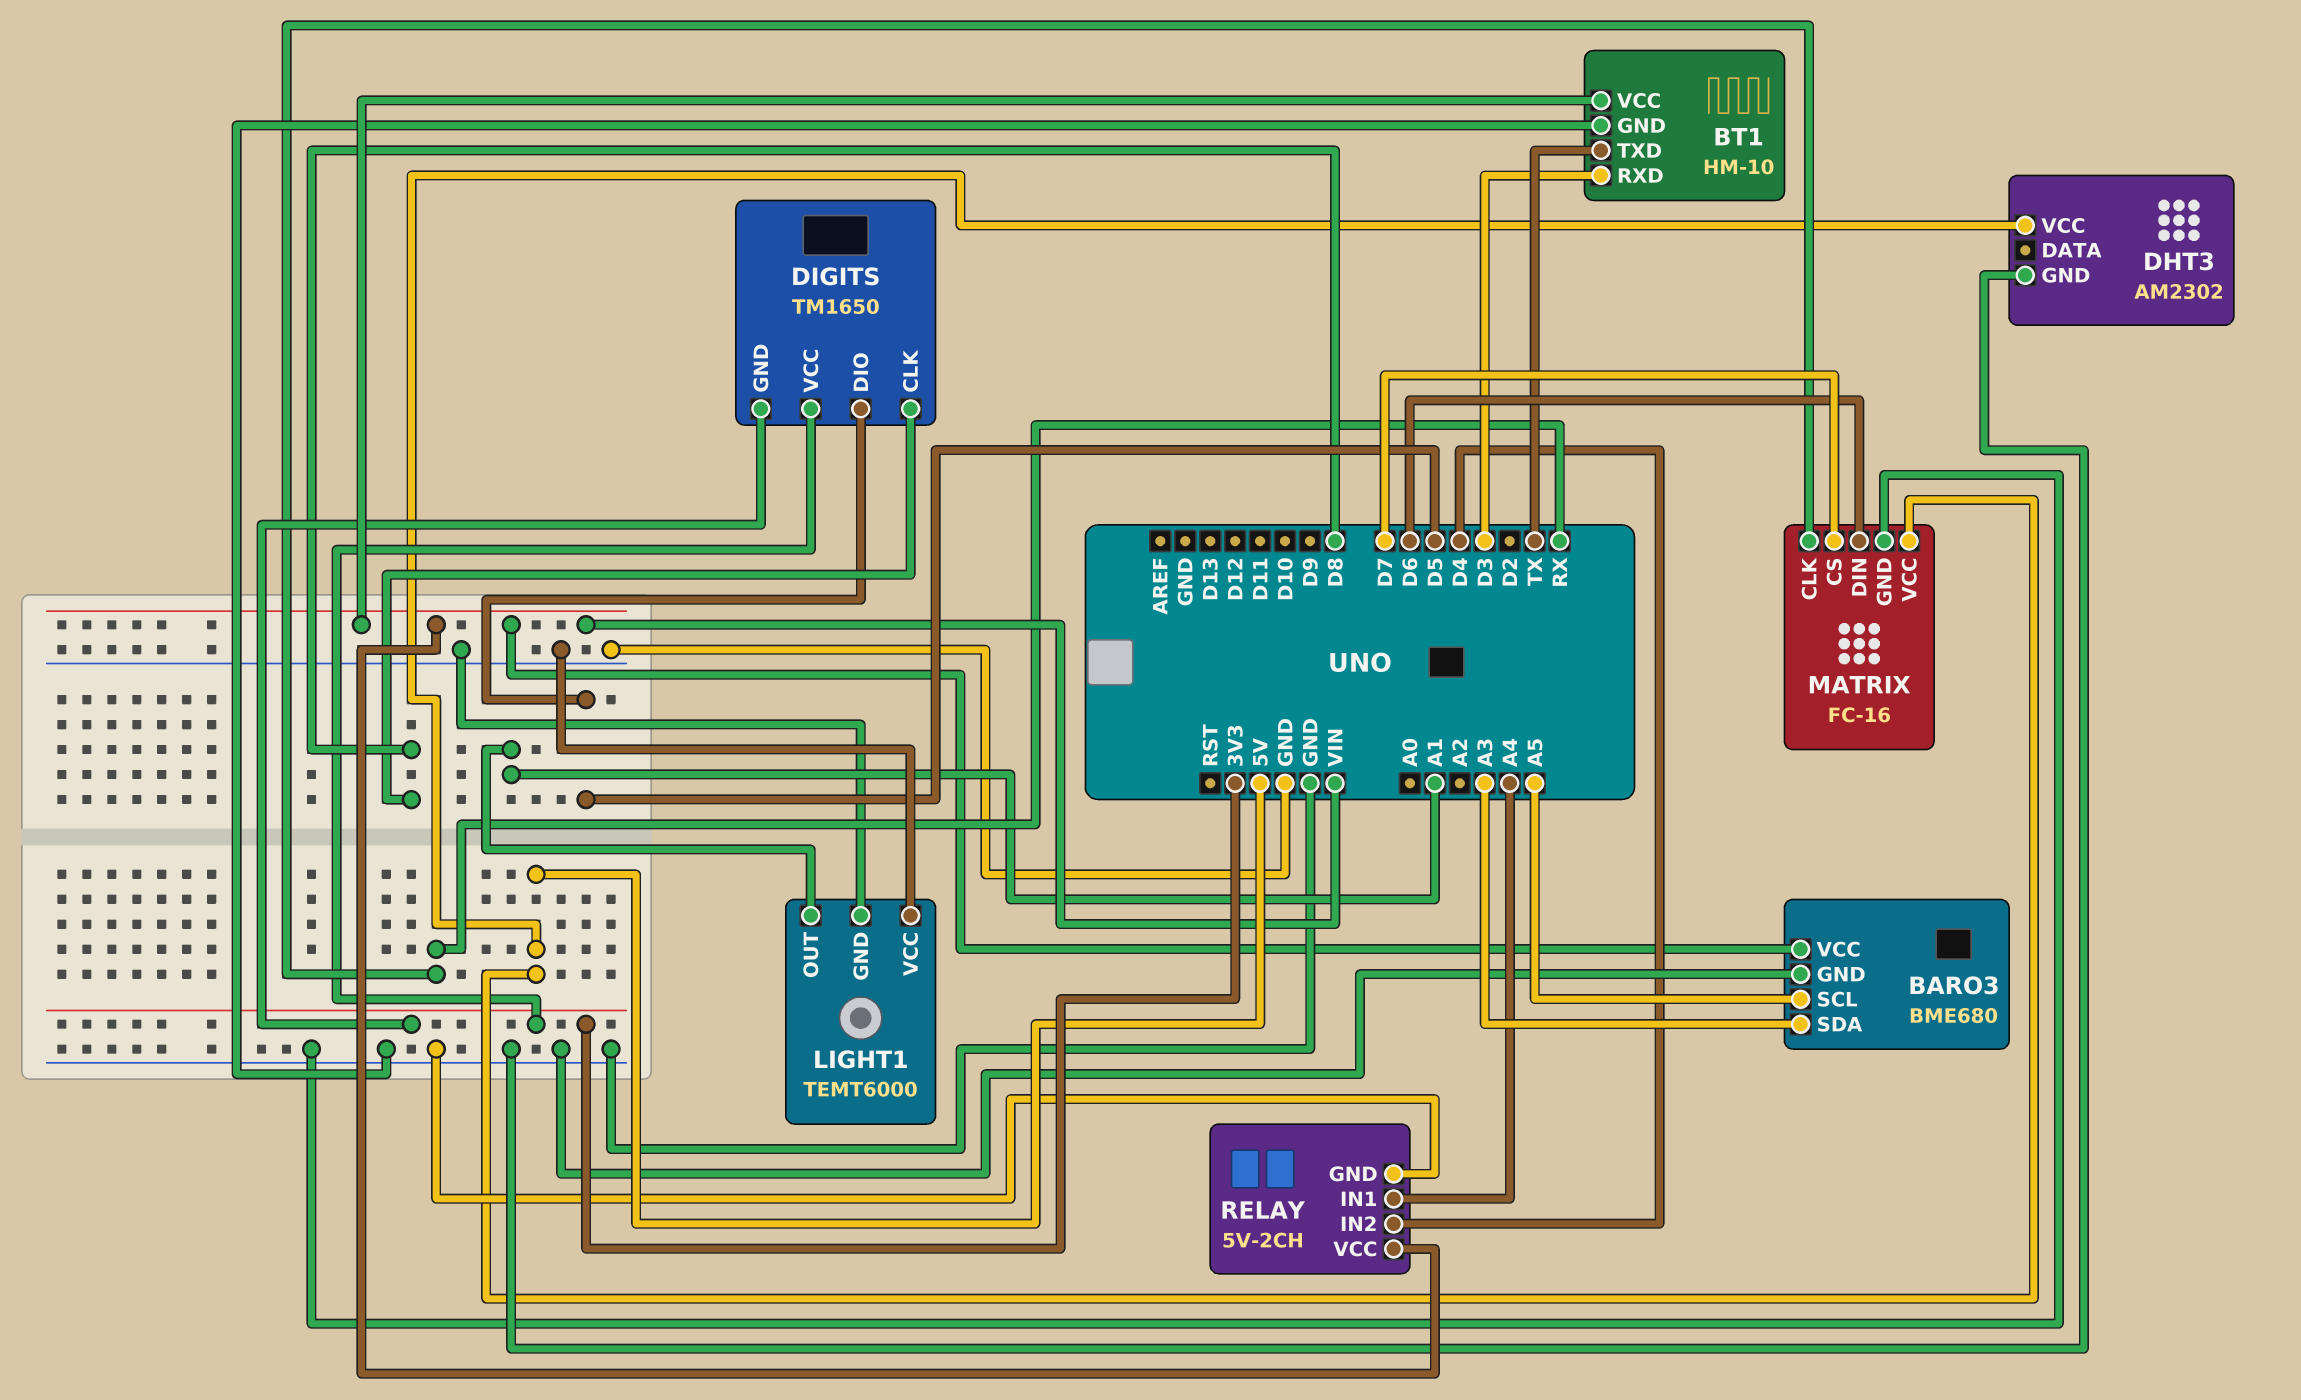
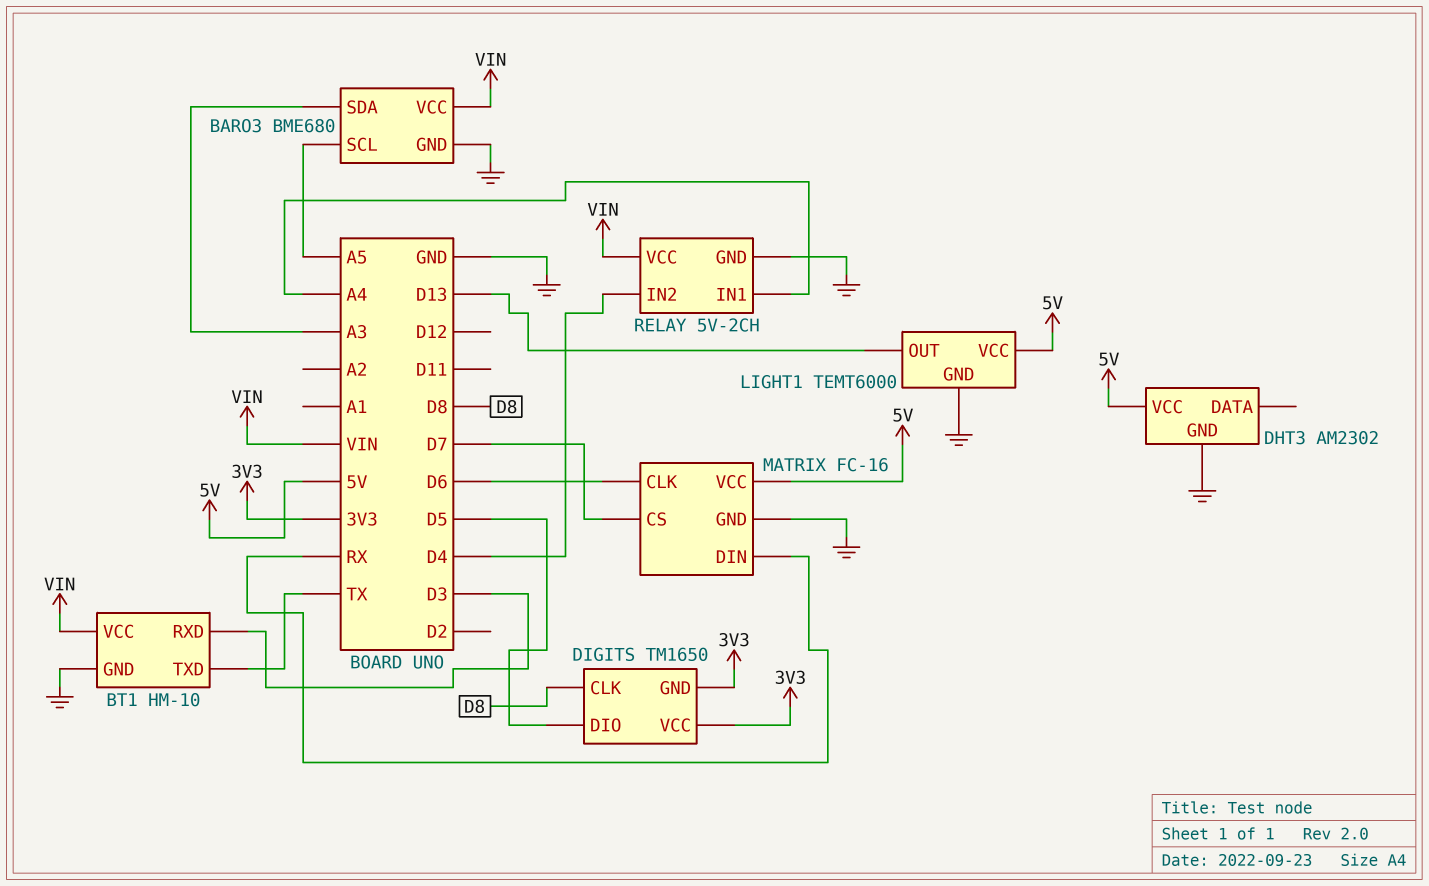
LIGHT1 pin OUT: A1 -> D13
LIGHT1 pin VCC: GND -> 5V
MATRIX pin CLK: RX -> D6
MATRIX pin DIN: D6 -> RX

